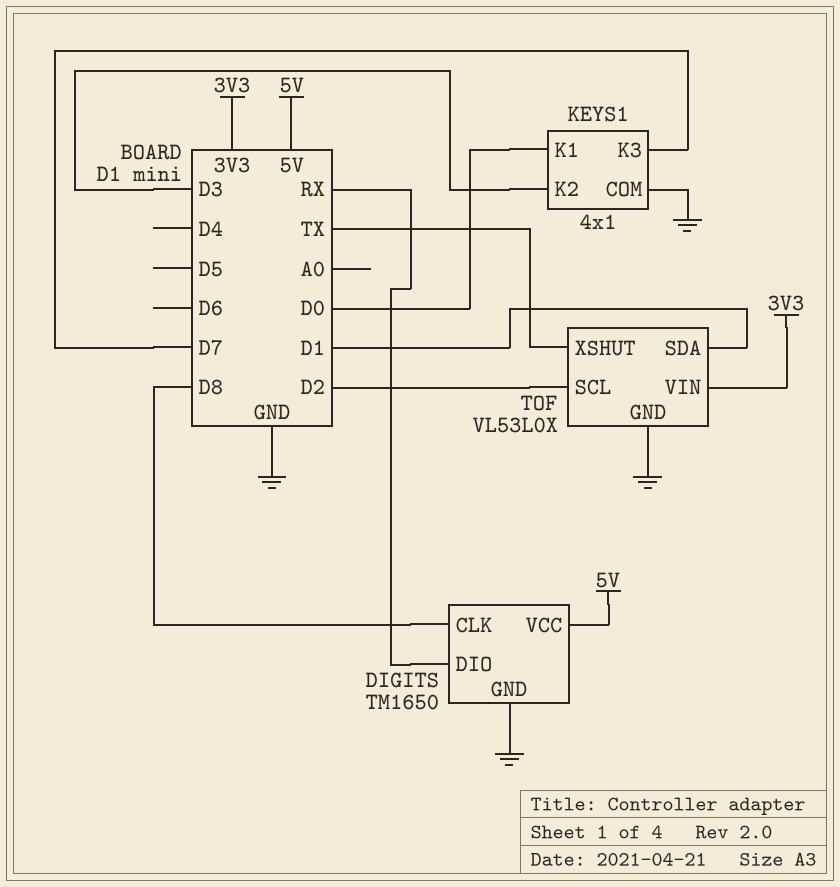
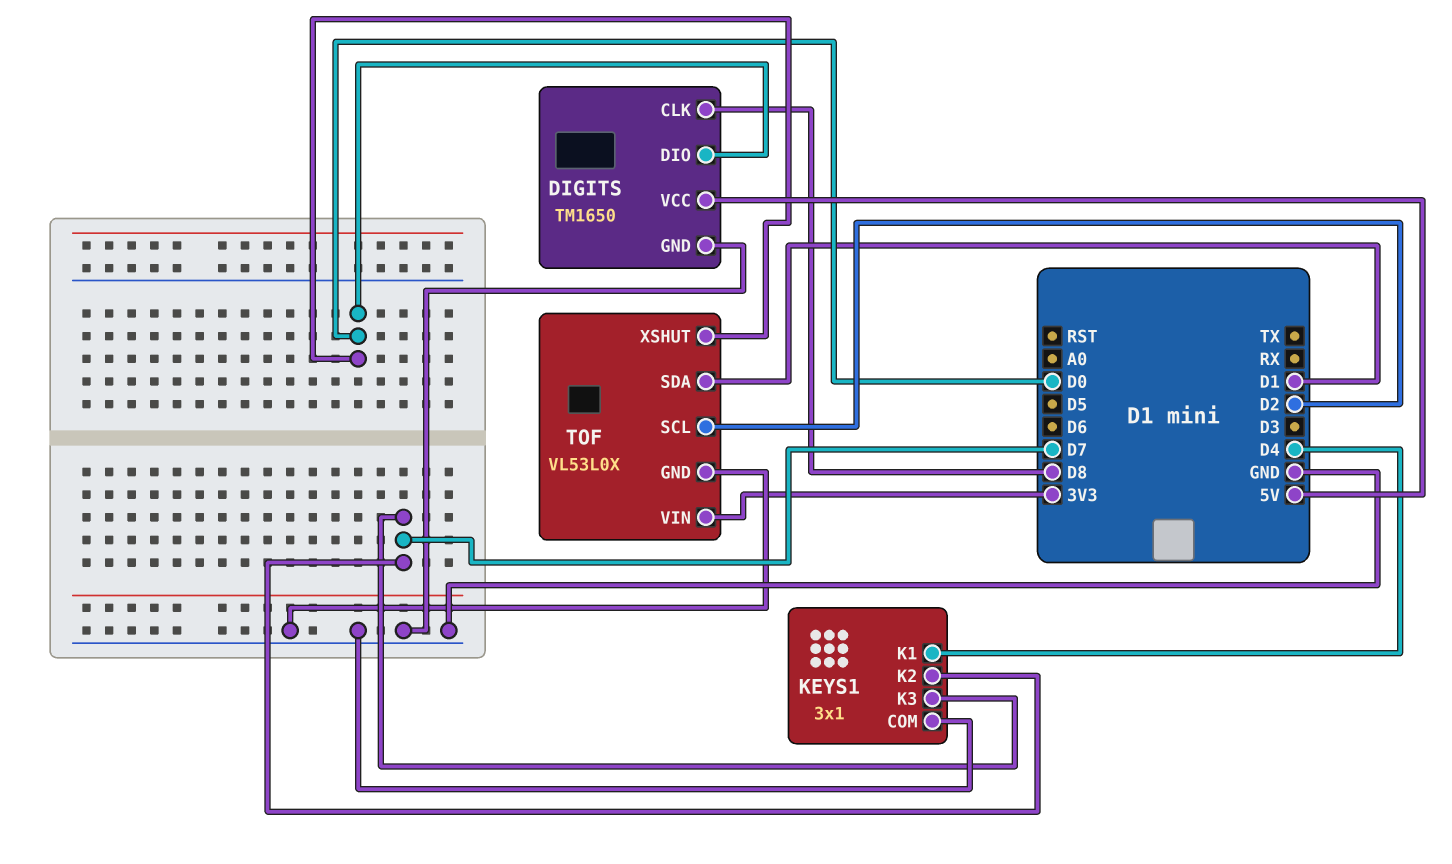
DIGITS pin DIO: RX -> D0
KEYS1: 4x1 -> 3x1
KEYS1 pin K1: D0 -> D4
KEYS1 pin K2: D3 -> D7
TOF pin XSHUT: TX -> D0

